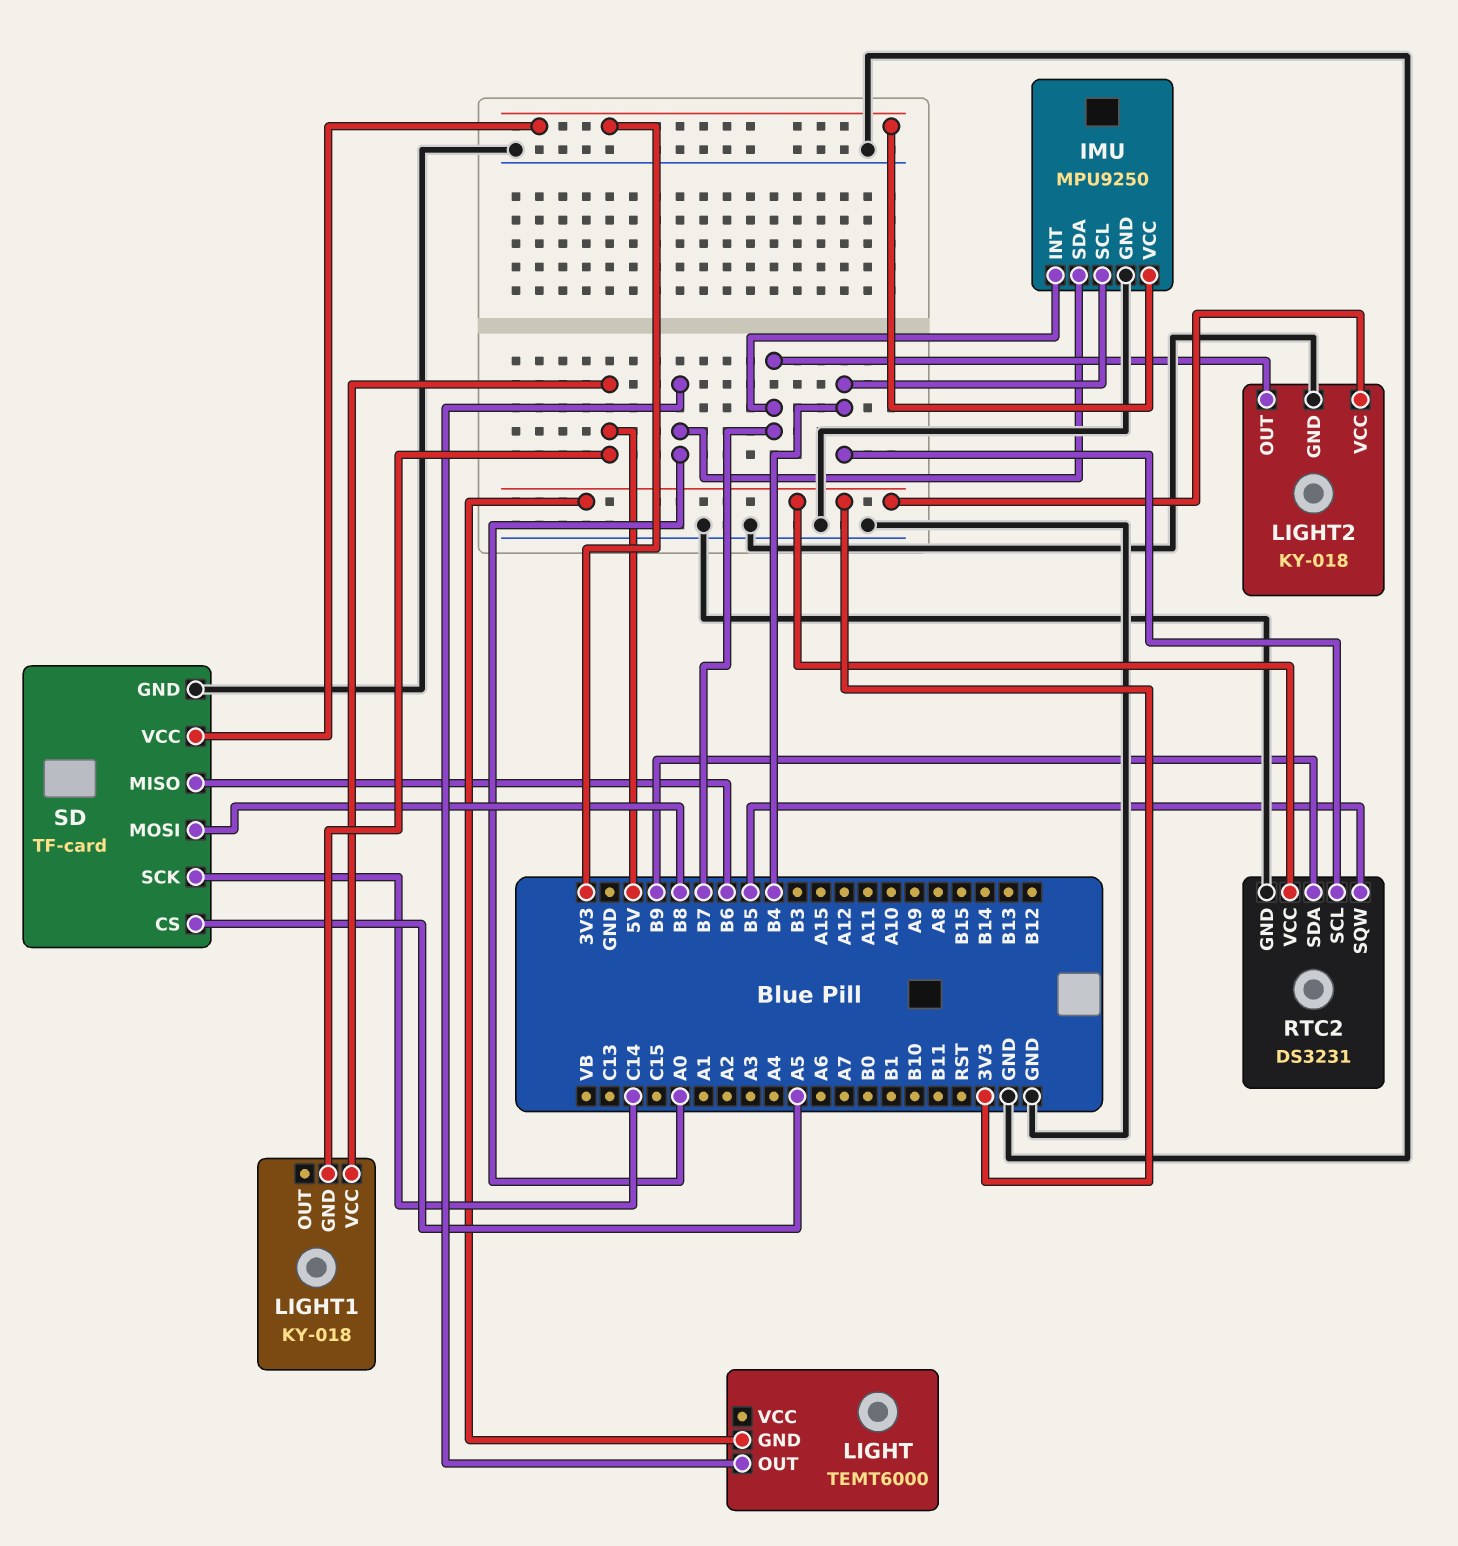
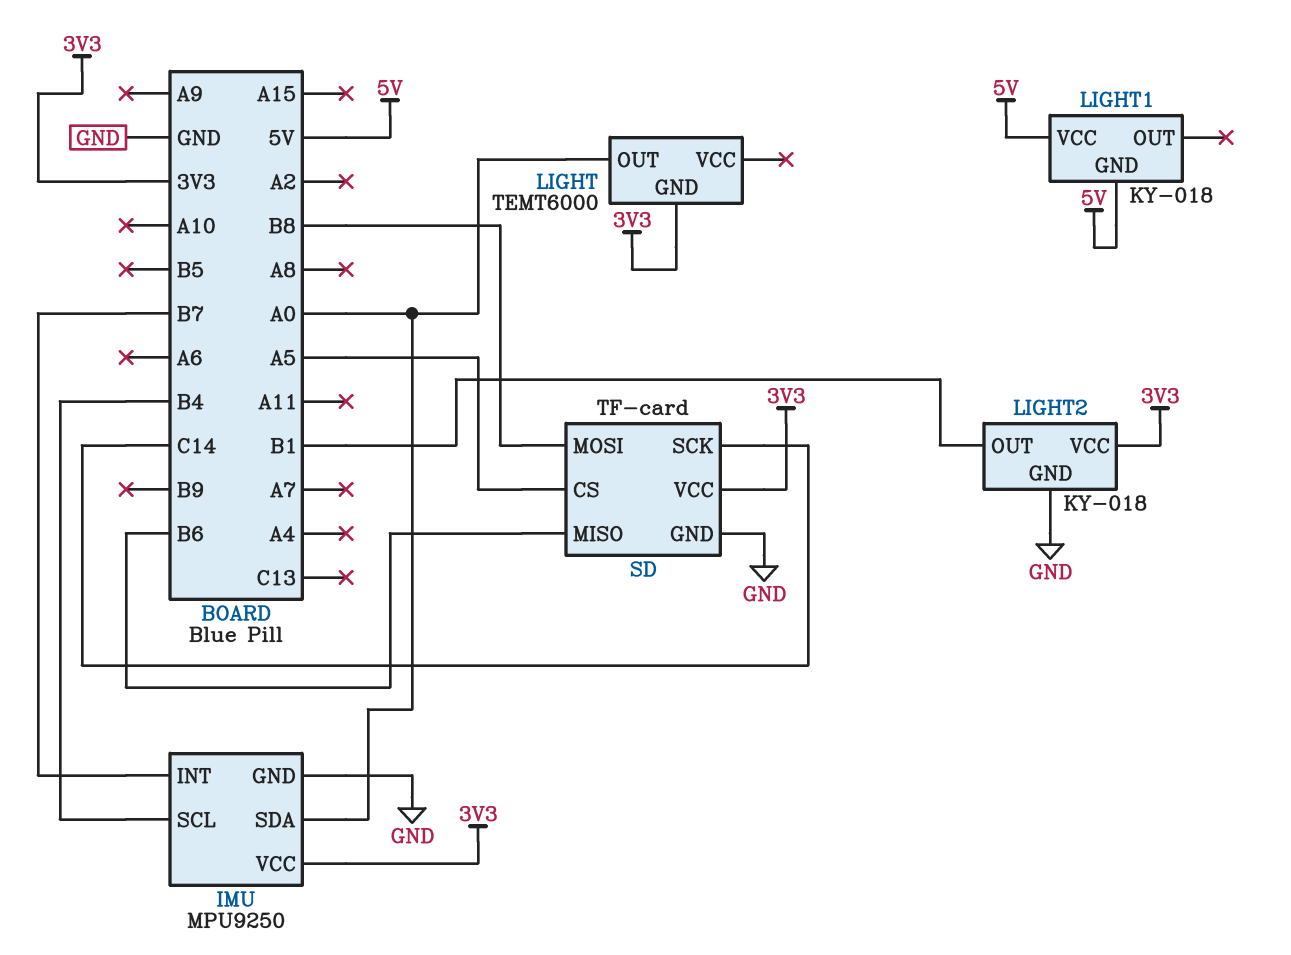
LIGHT2 pin OUT: B7 -> B1
RTC2: DS3231 -> none
RTC2 pin GND: GND -> none
RTC2 pin SCL: B4 -> none
RTC2 pin SDA: B9 -> none
RTC2 pin SQW: B5 -> none
RTC2 pin VCC: 3V3 -> none

